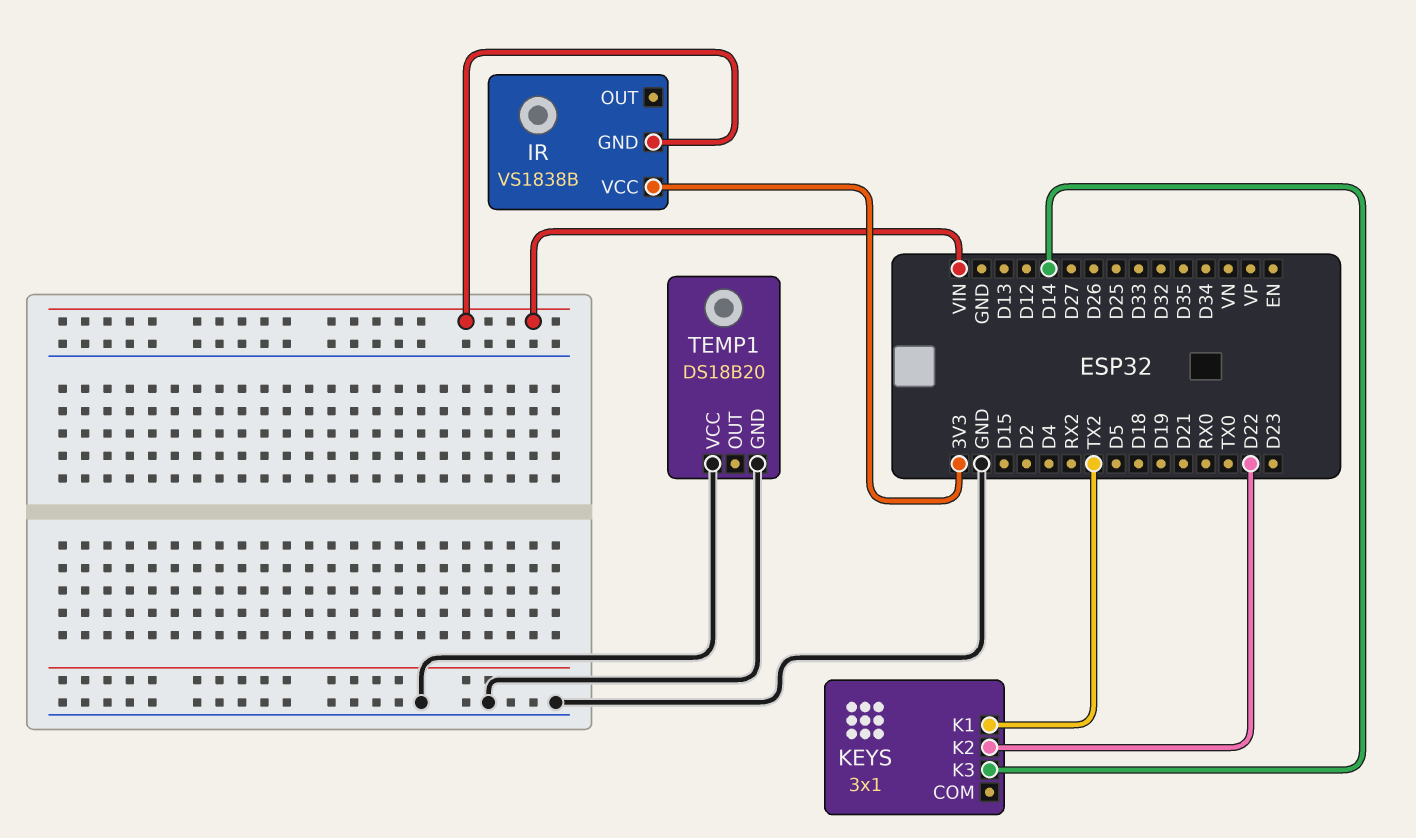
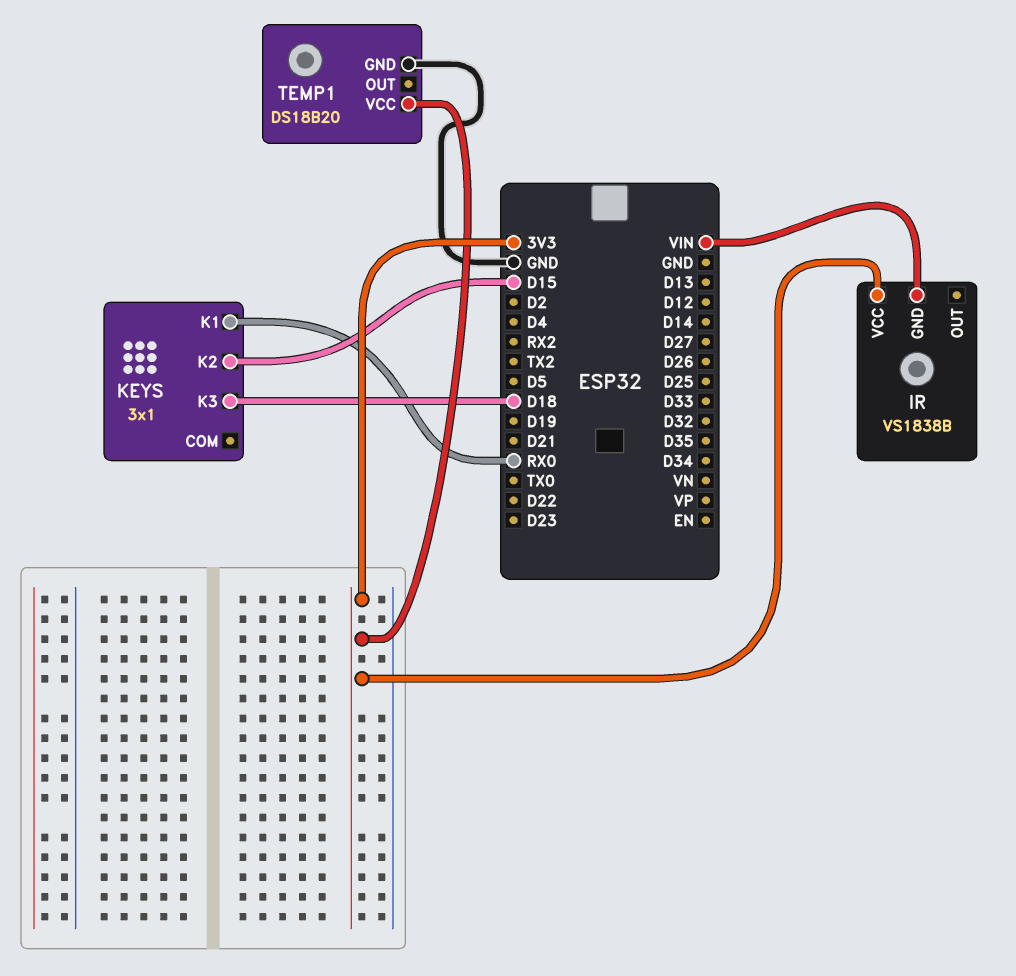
KEYS pin K1: TX2 -> RX0
KEYS pin K2: D22 -> D15
KEYS pin K3: D14 -> D18
TEMP1 pin VCC: GND -> 3V3

